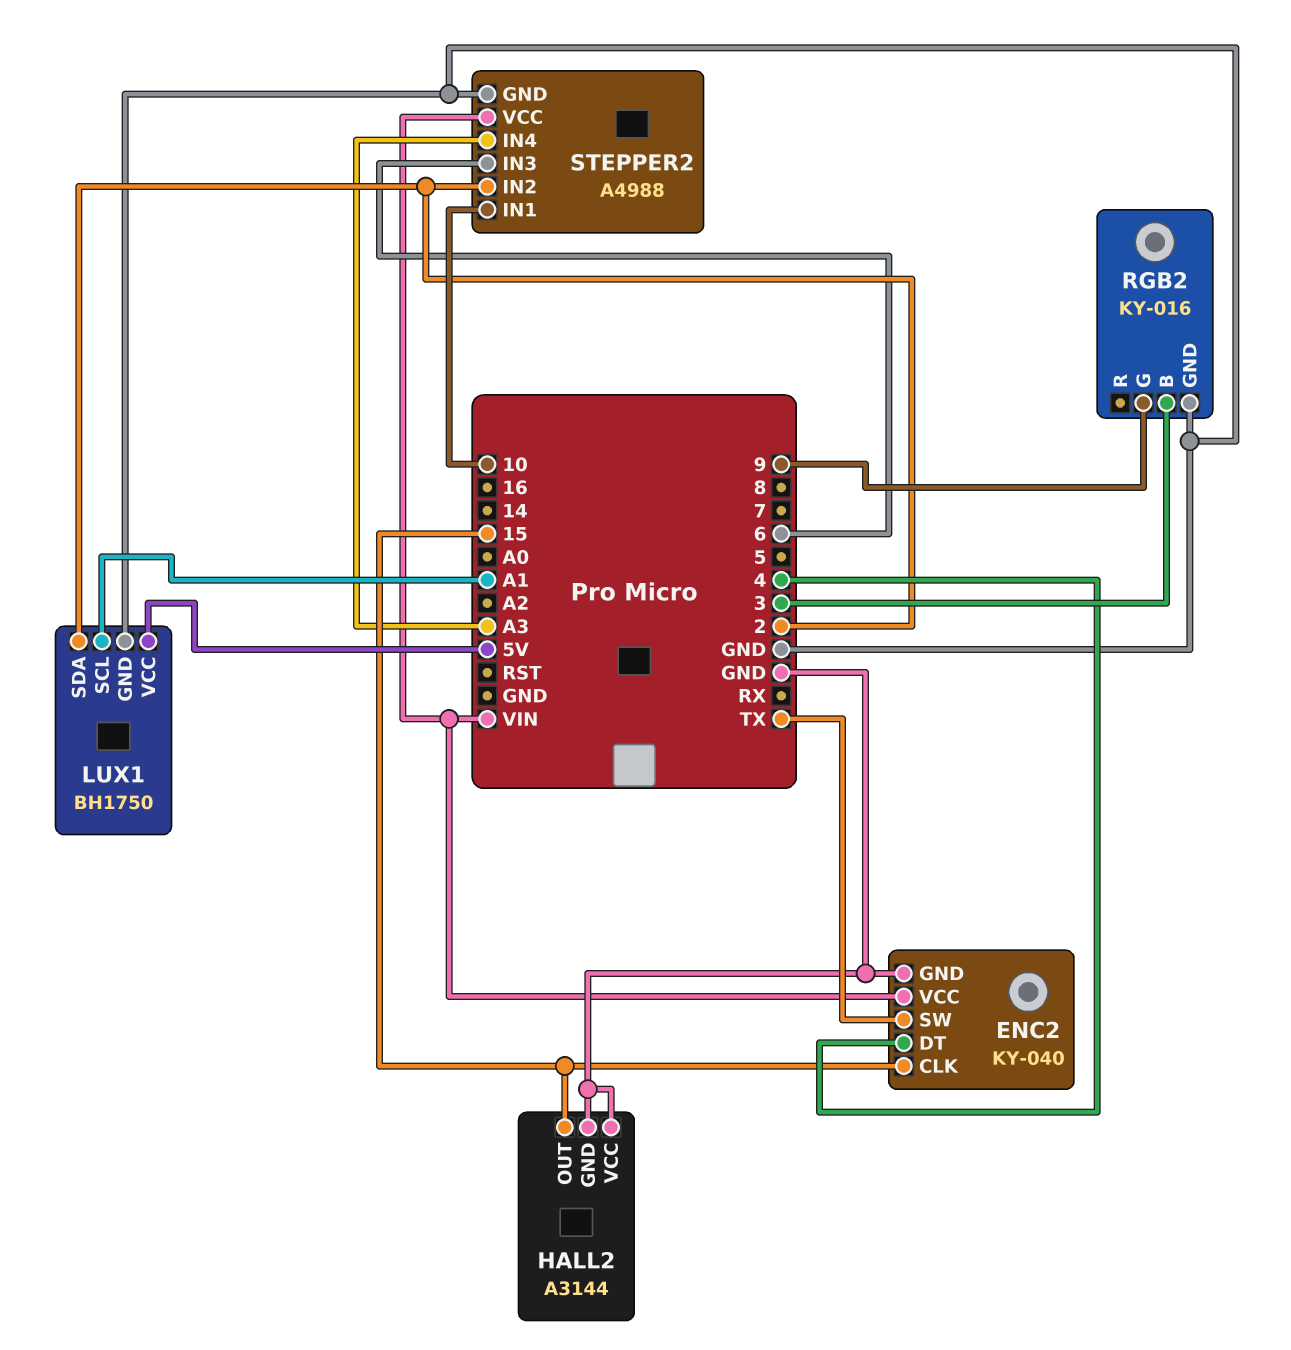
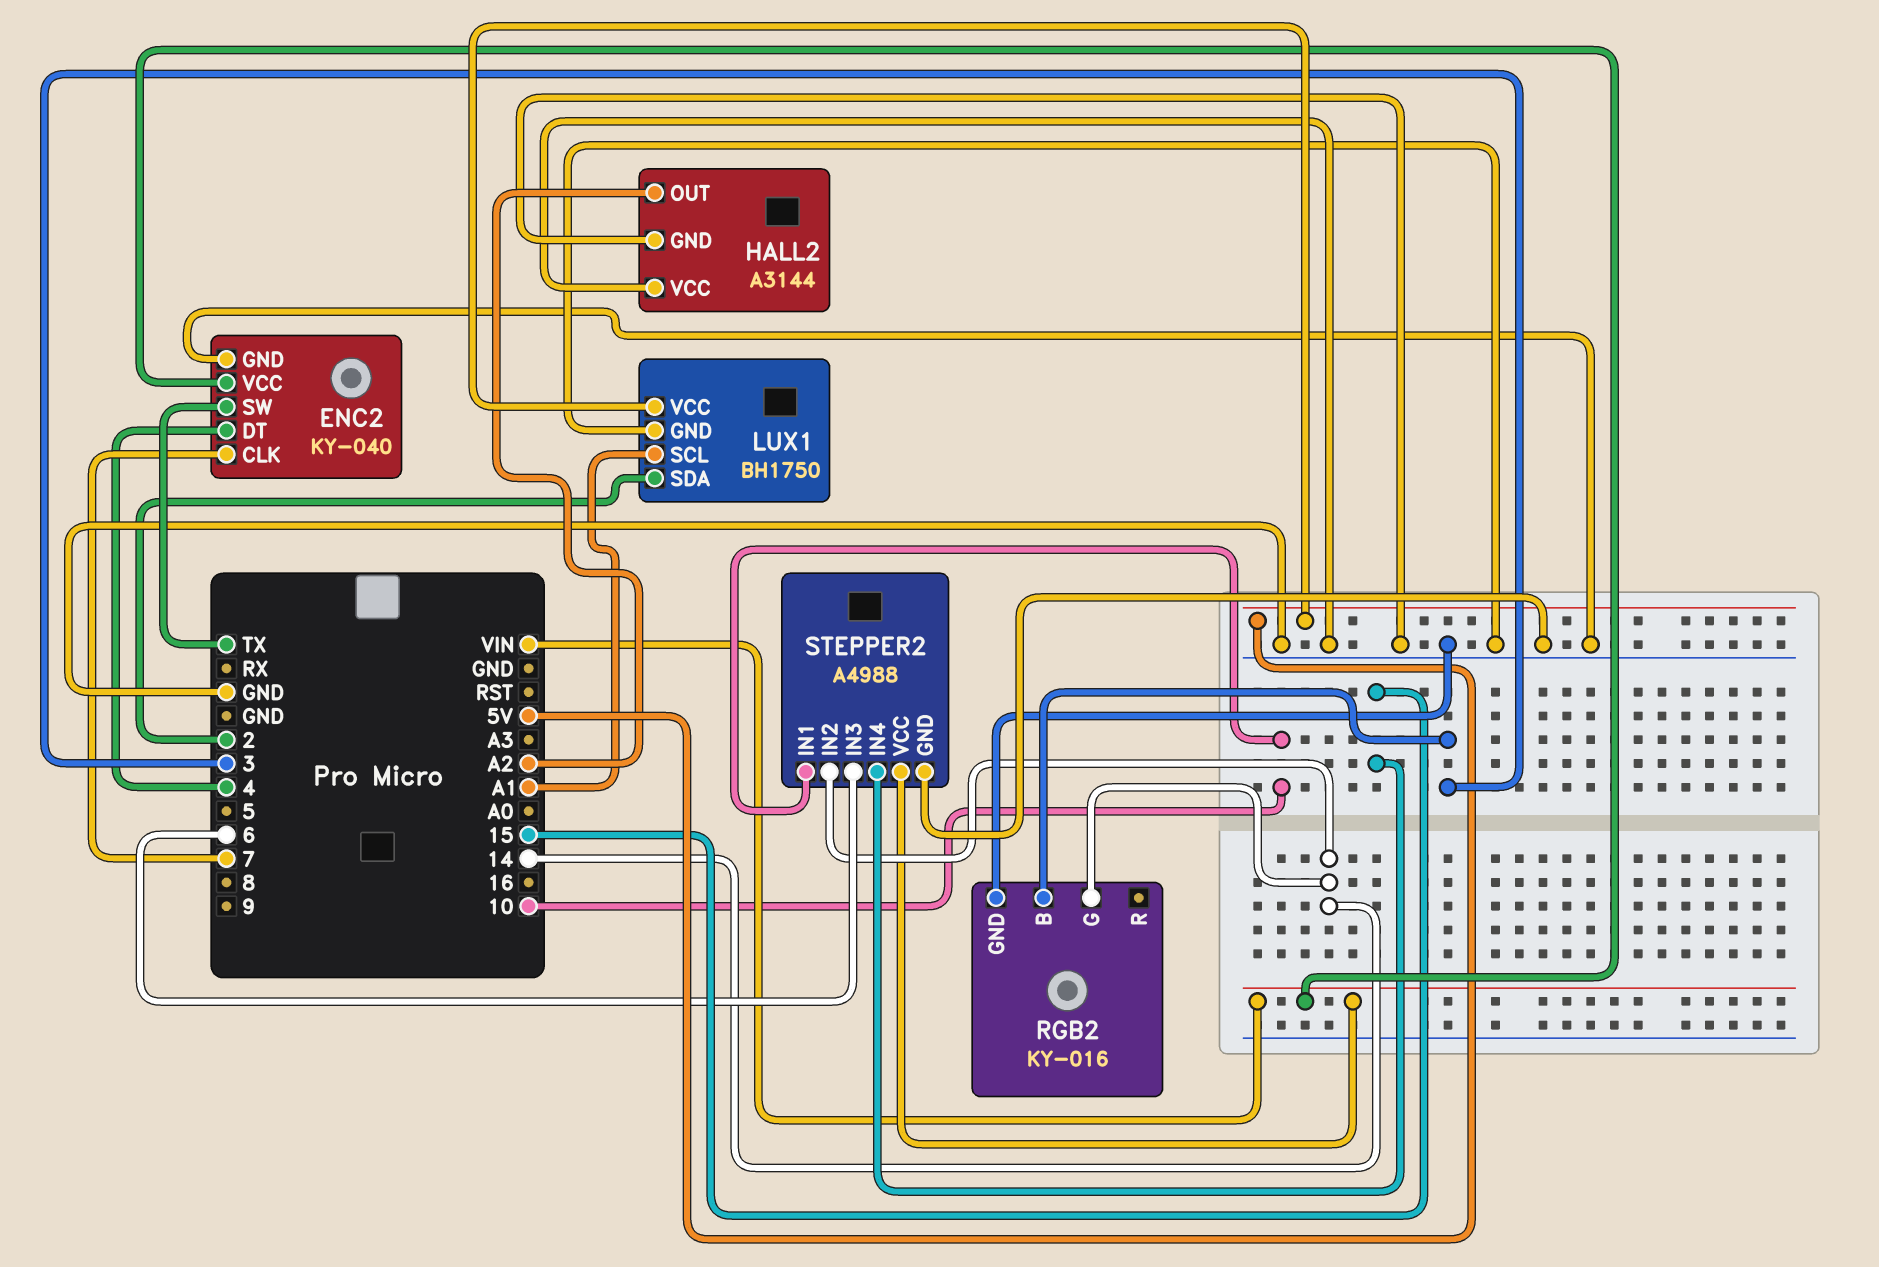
ENC2 pin CLK: 15 -> 7
HALL2 pin OUT: 15 -> A2
RGB2 pin G: 9 -> 14
STEPPER2 pin IN2: 2 -> 14
STEPPER2 pin IN4: A3 -> 15

